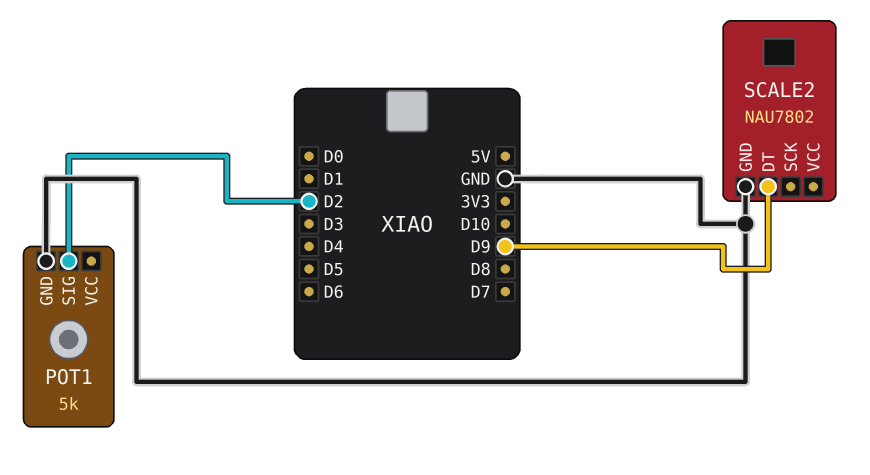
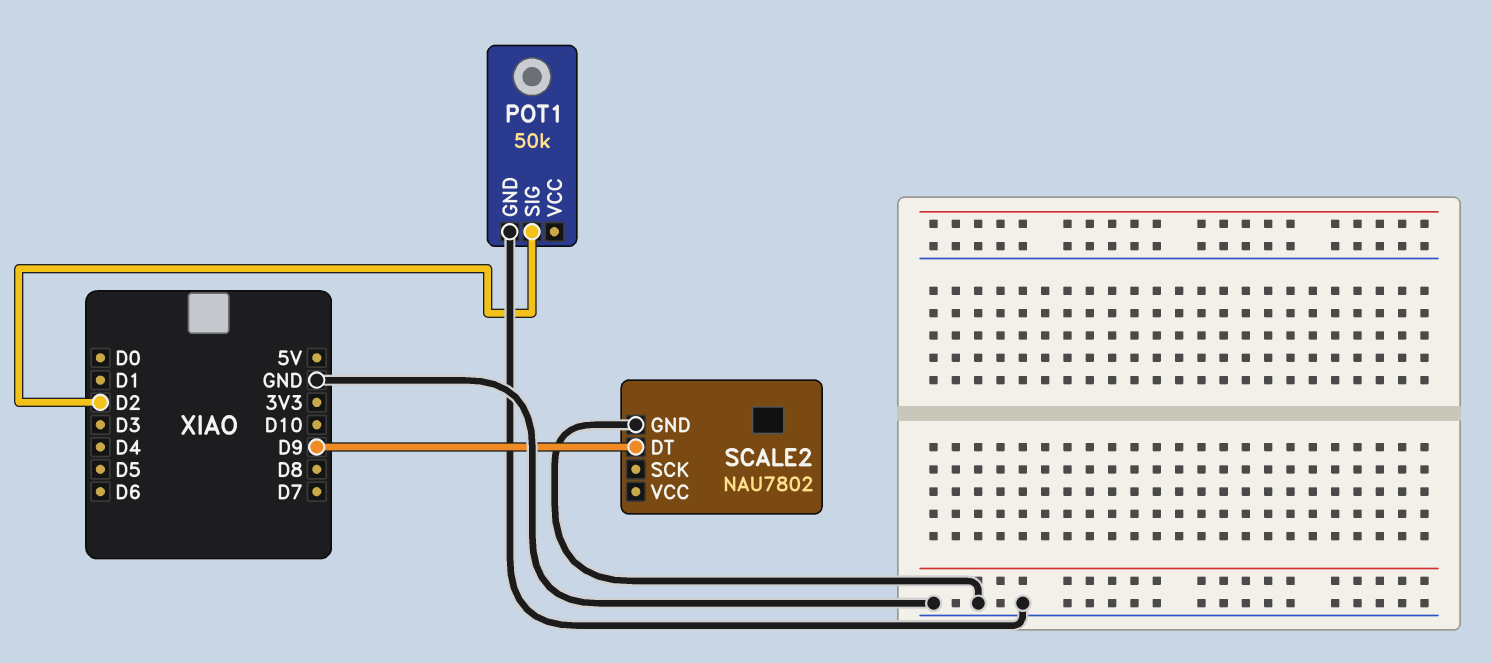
POT1: 5k -> 50k

